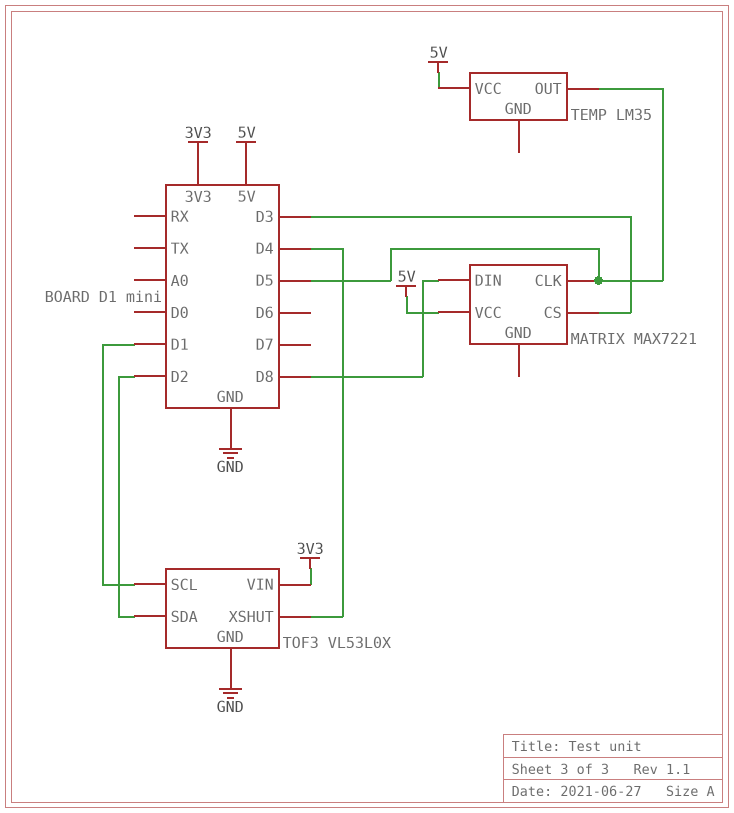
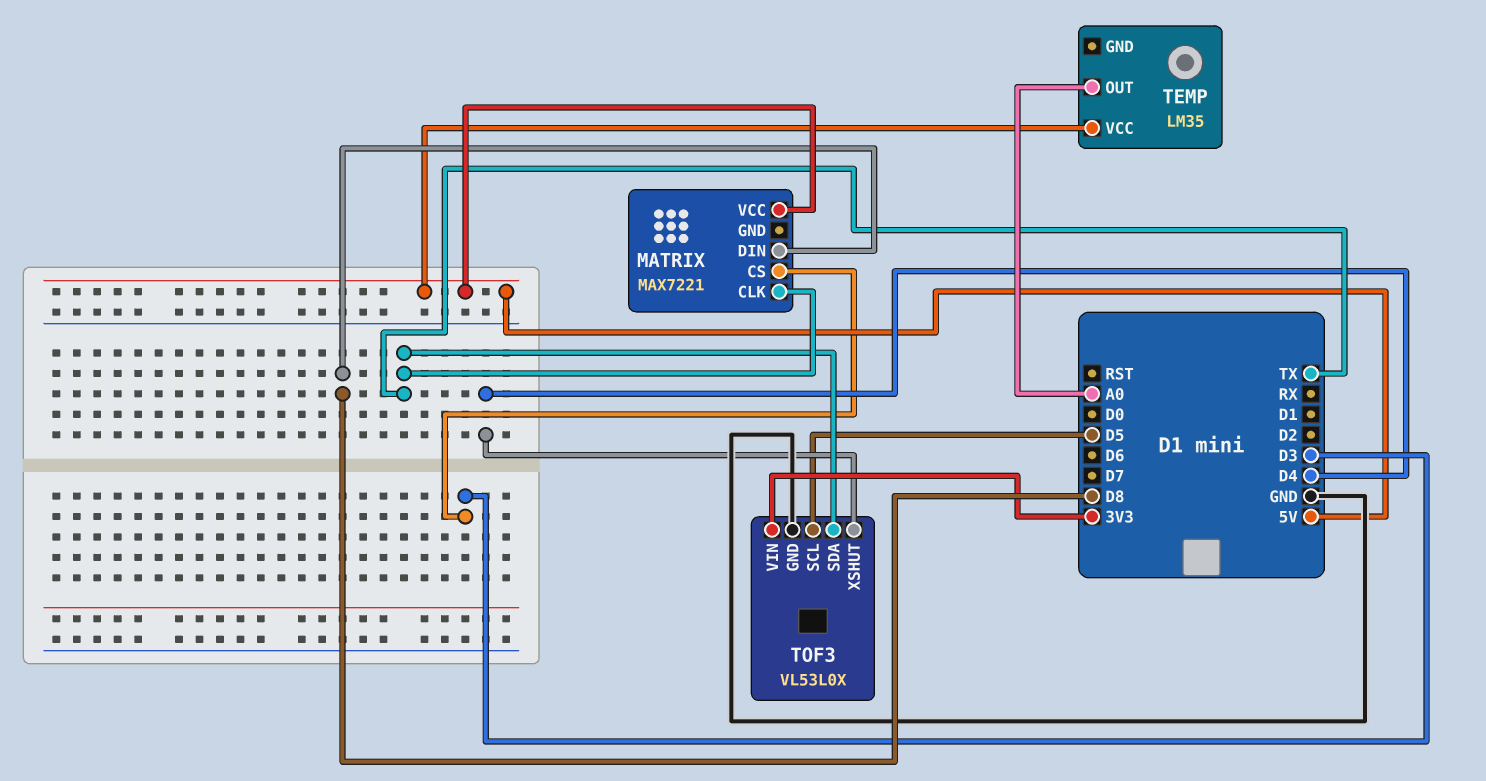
MATRIX pin CLK: D5 -> TX
TEMP pin OUT: D5 -> A0
TOF3 pin SCL: D1 -> D5
TOF3 pin SDA: D2 -> TX

